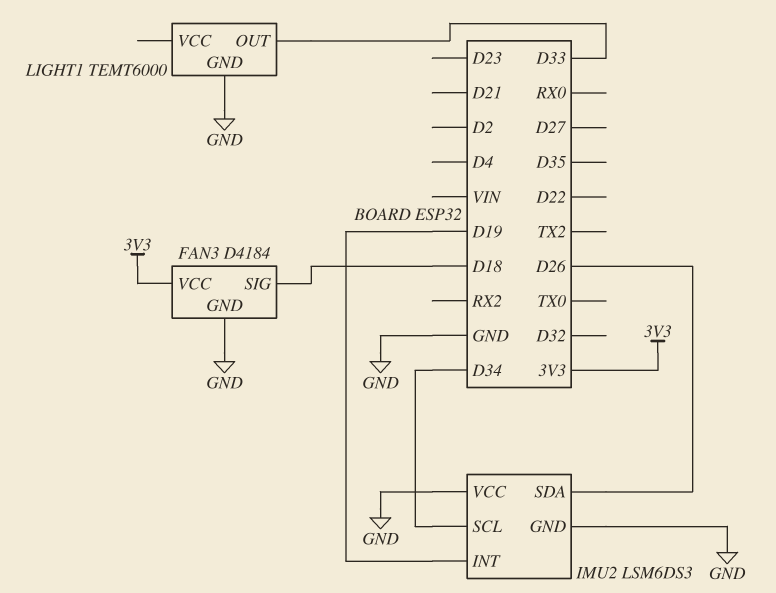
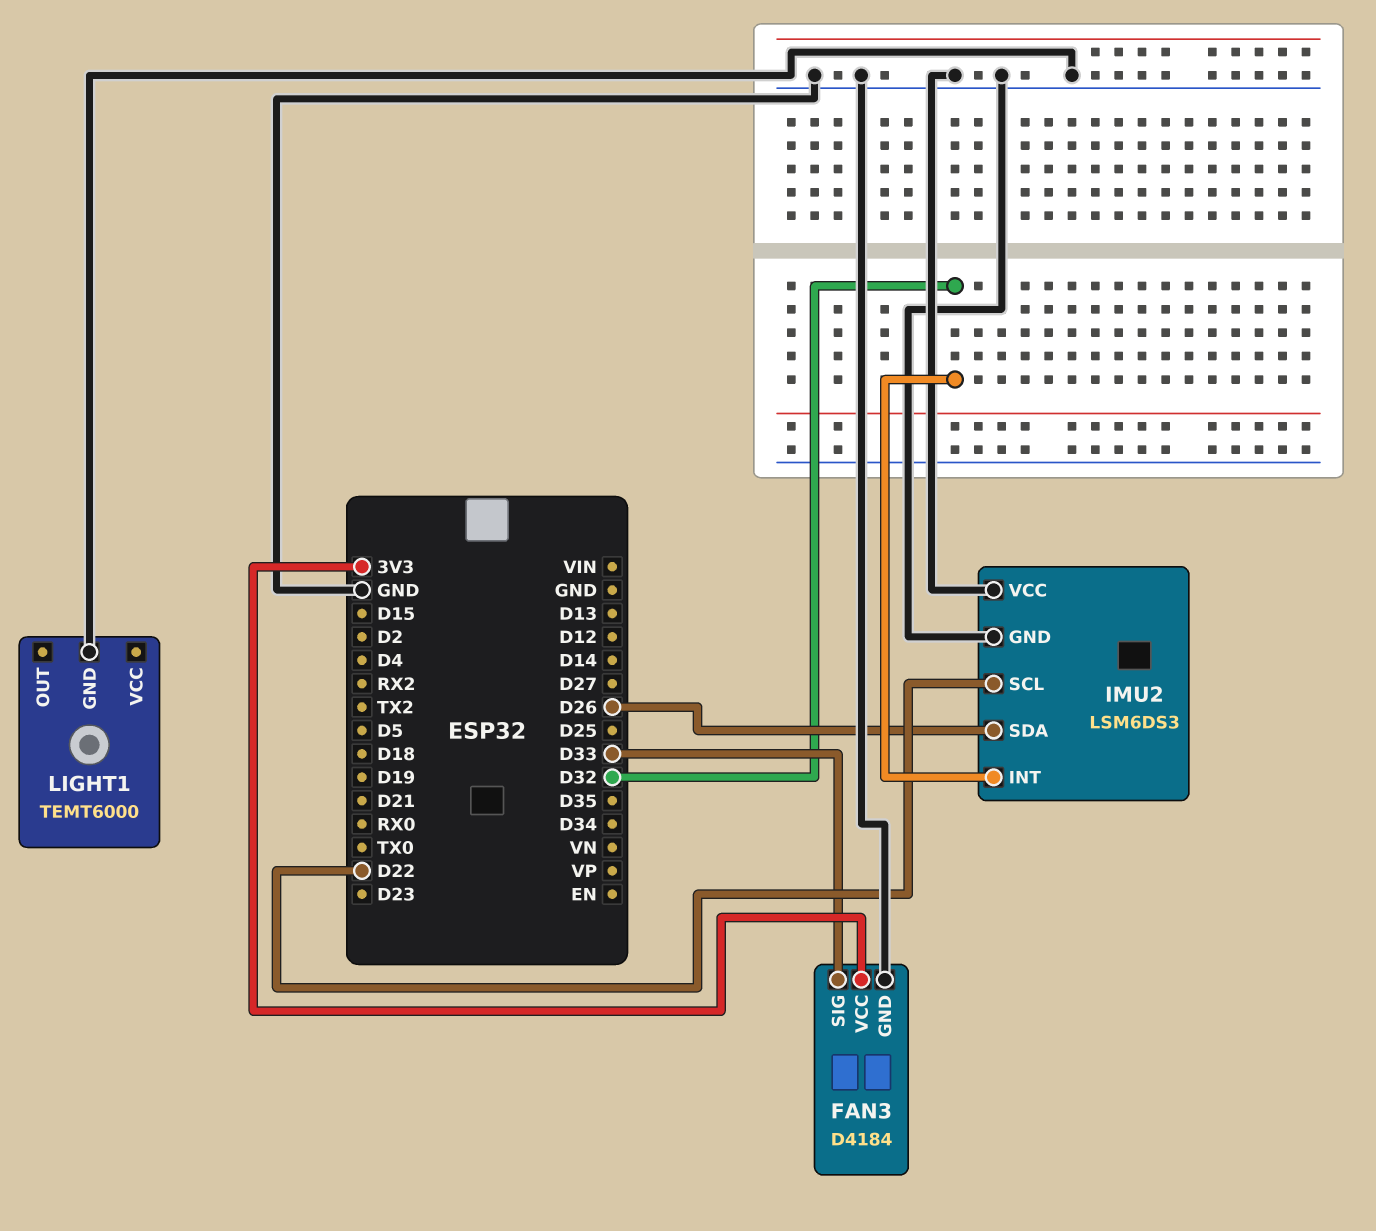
FAN3 pin SIG: D18 -> D33
IMU2 pin INT: D19 -> D32
IMU2 pin SCL: D34 -> D22
LIGHT1 pin OUT: D33 -> none

